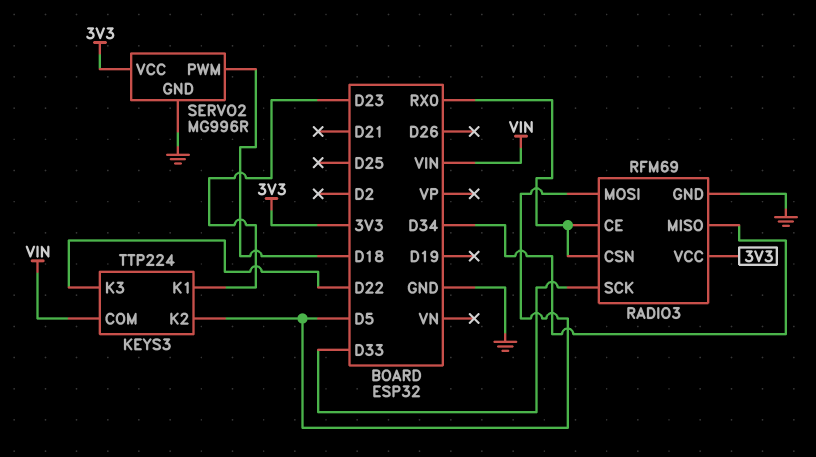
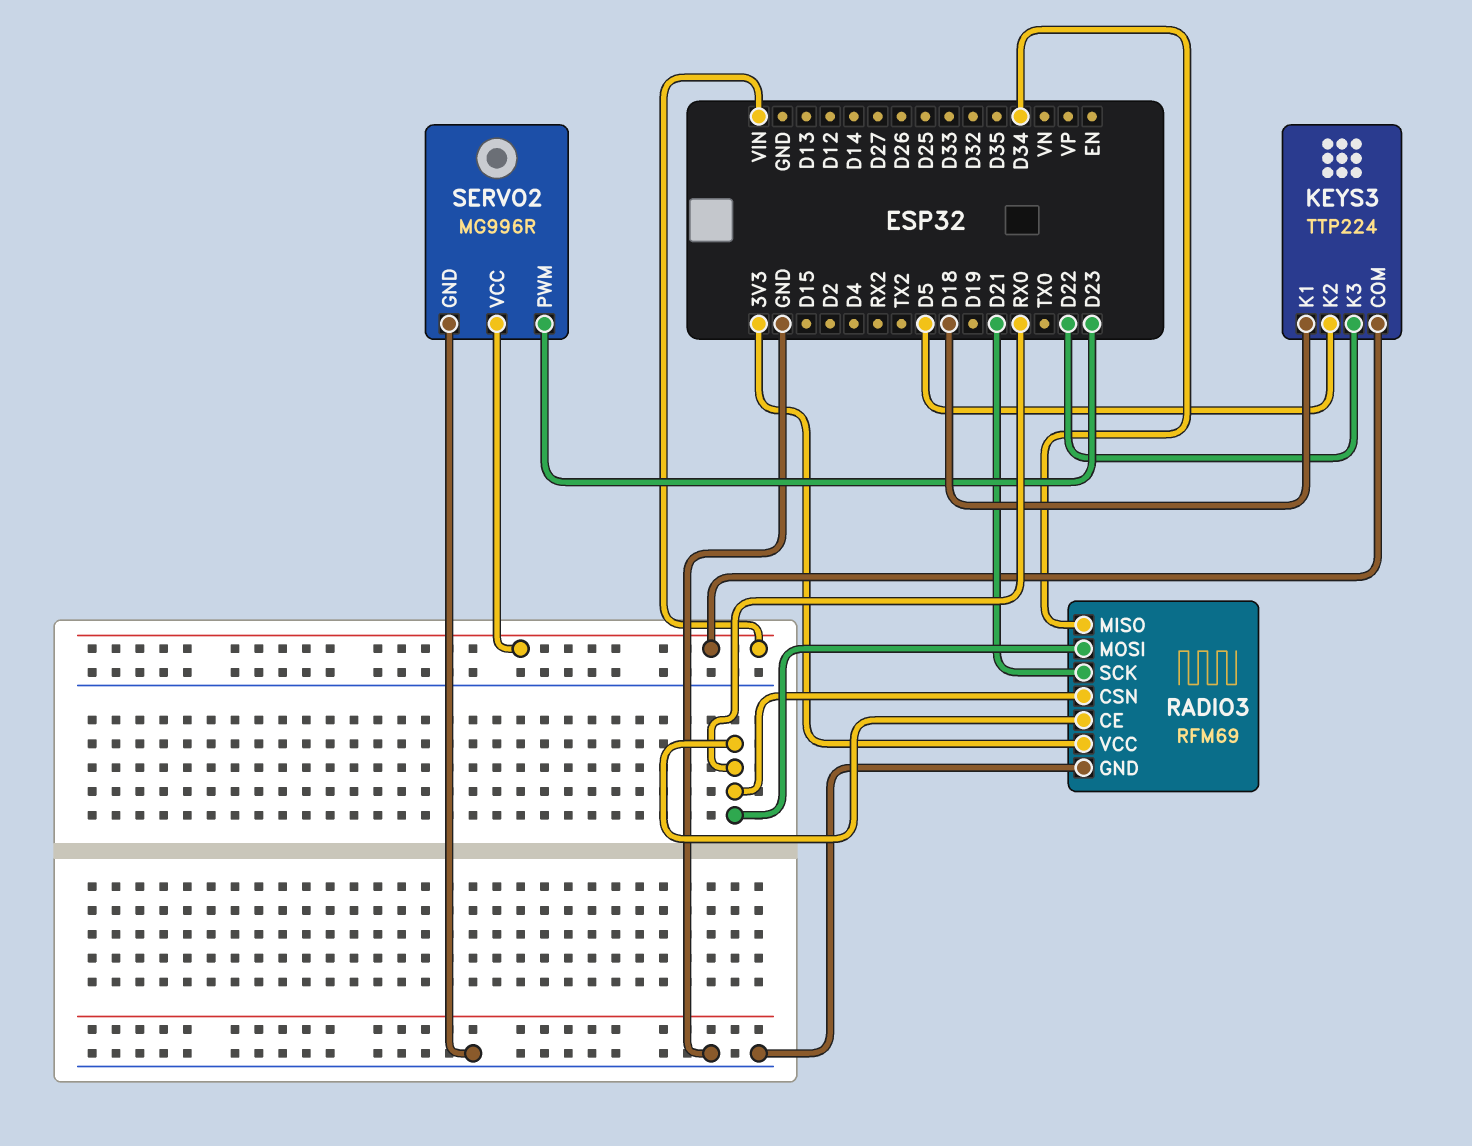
KEYS3 pin K1: D23 -> D18
RADIO3 pin MOSI: D5 -> RX0
RADIO3 pin SCK: D33 -> D21
SERVO2 pin PWM: D18 -> D23
SERVO2 pin VCC: 3V3 -> VIN

